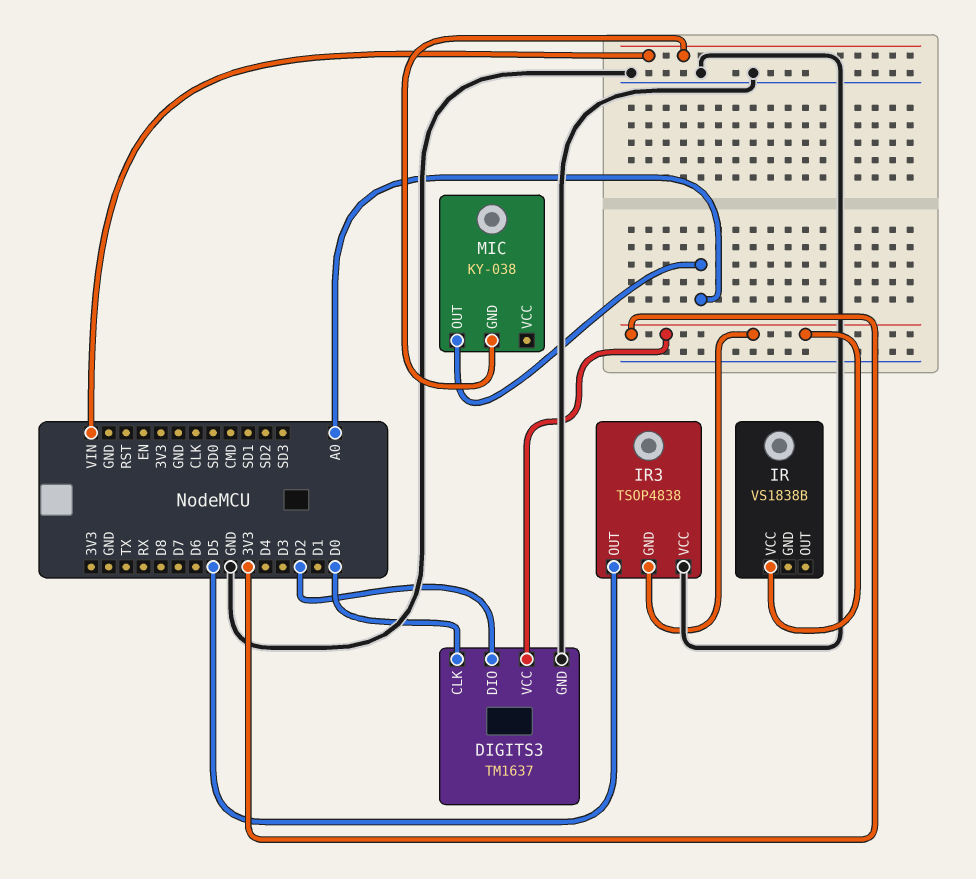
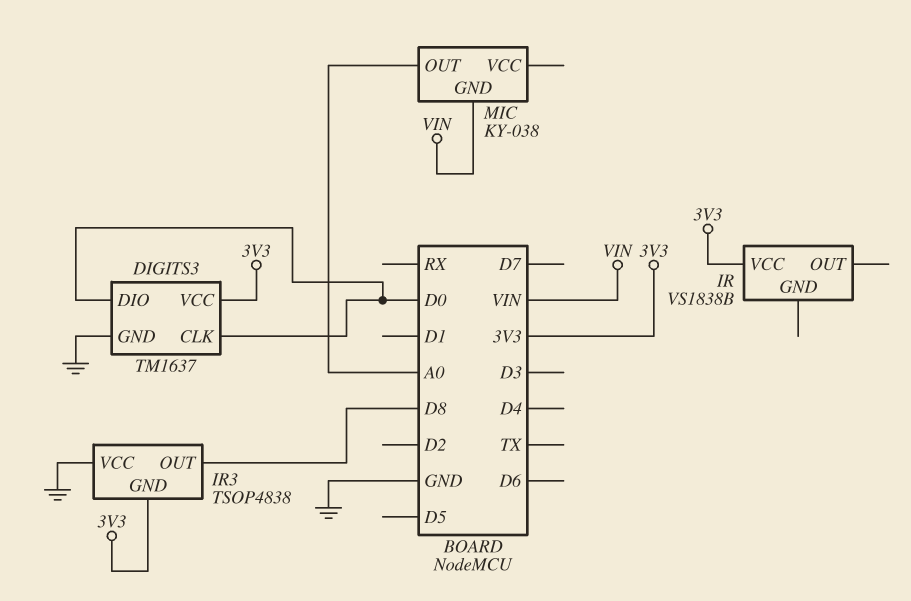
DIGITS3 pin DIO: D2 -> D0
IR3 pin OUT: D5 -> D8

